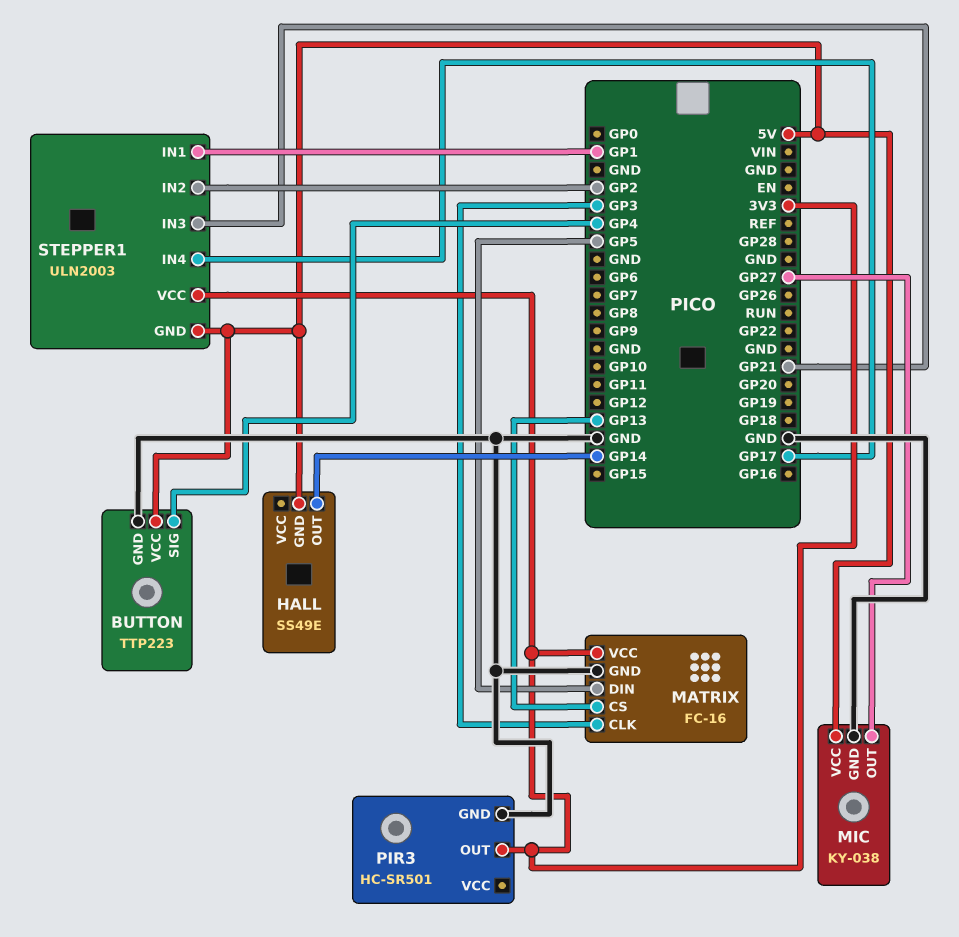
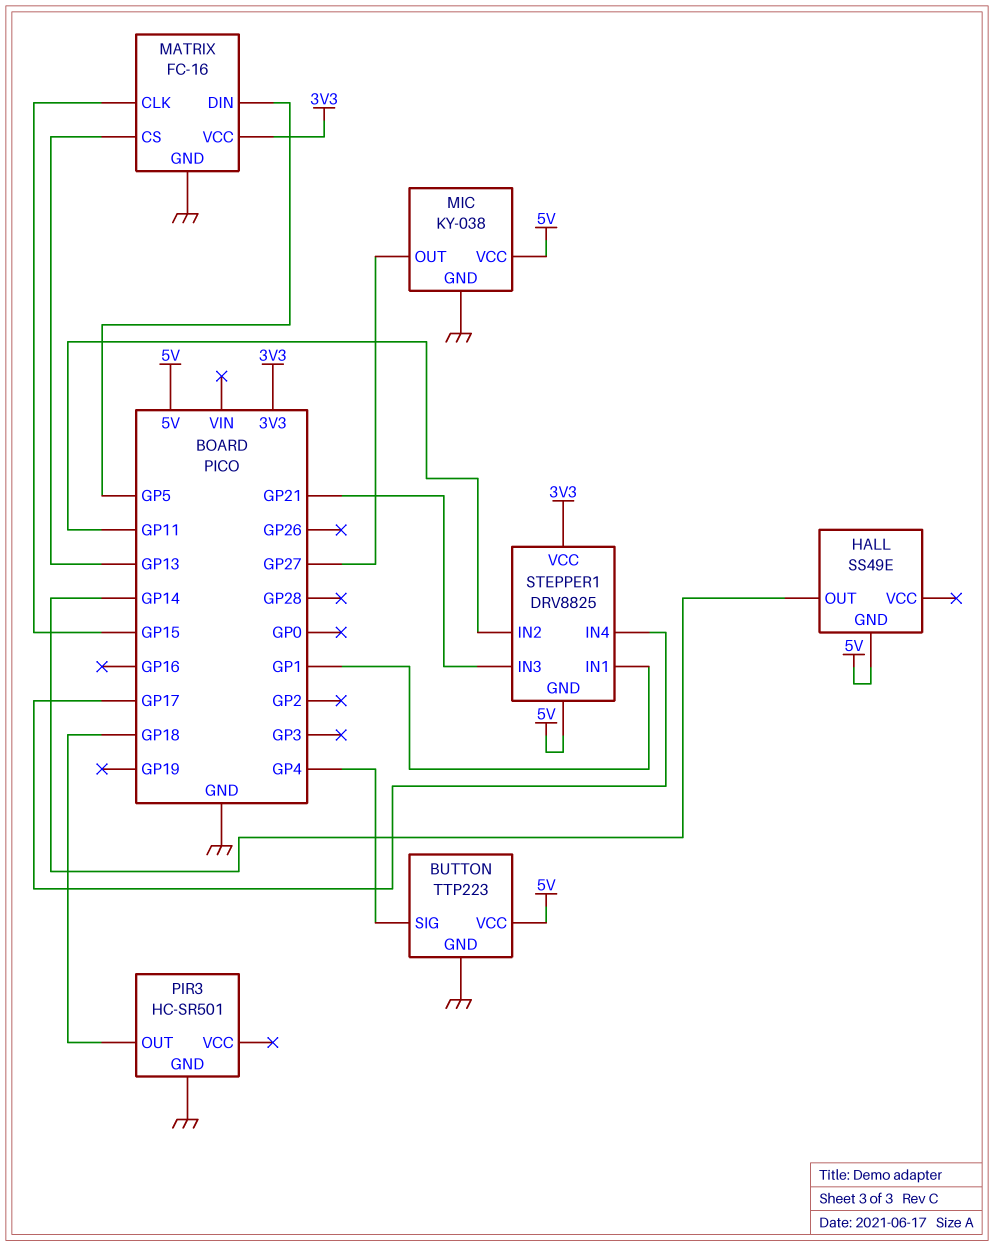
MATRIX pin CLK: GP3 -> GP15
PIR3 pin OUT: 3V3 -> GP18
STEPPER1: ULN2003 -> DRV8825
STEPPER1 pin IN2: GP2 -> GP11

